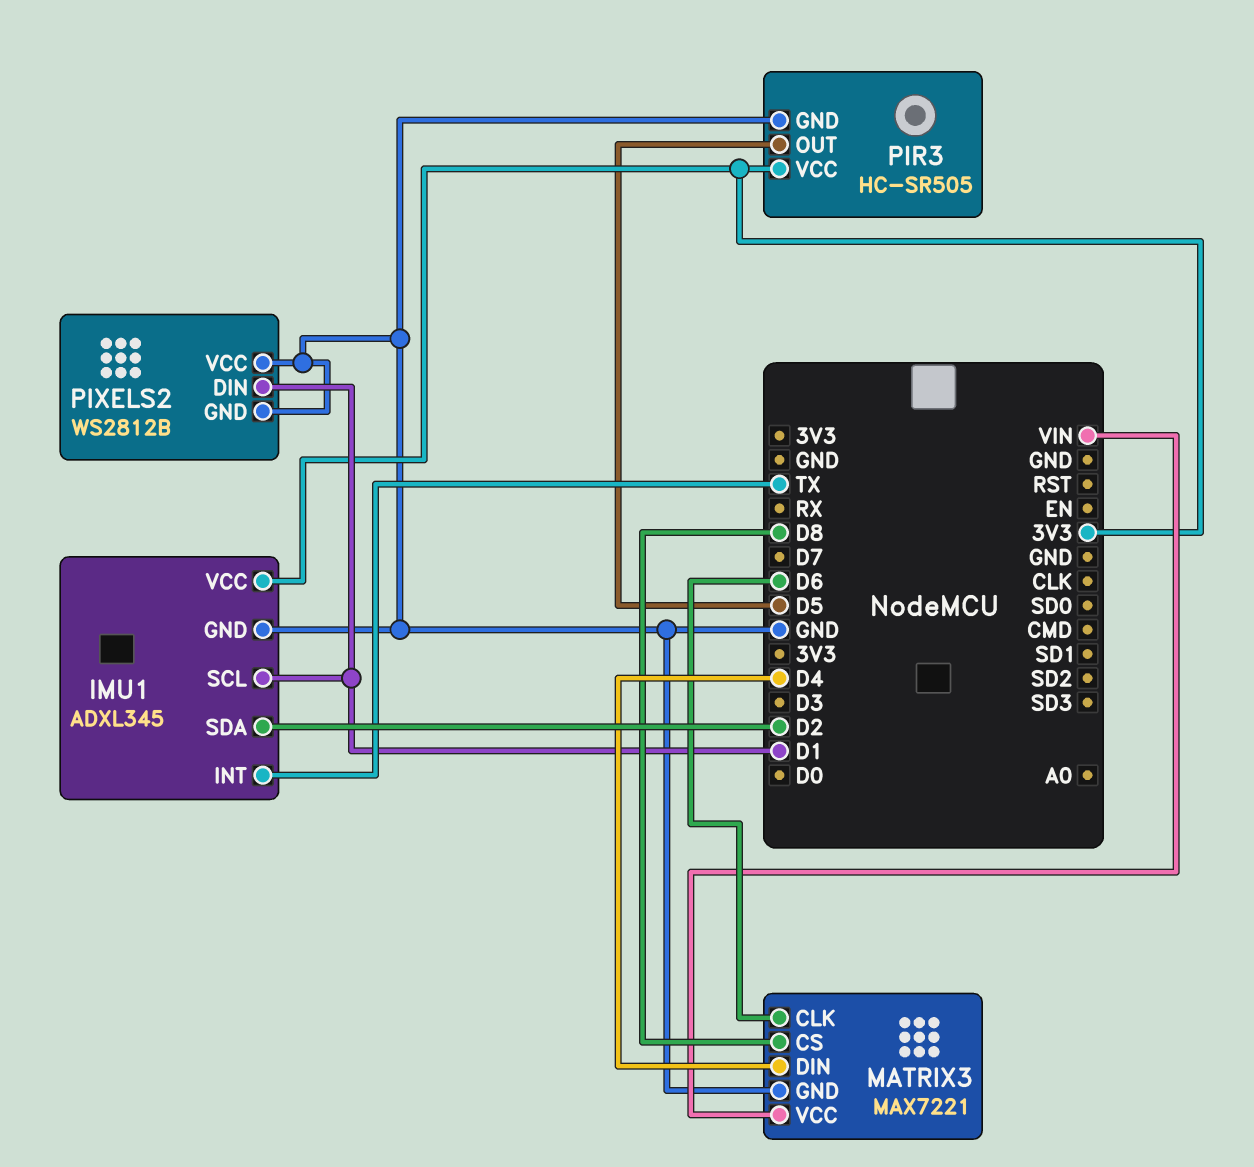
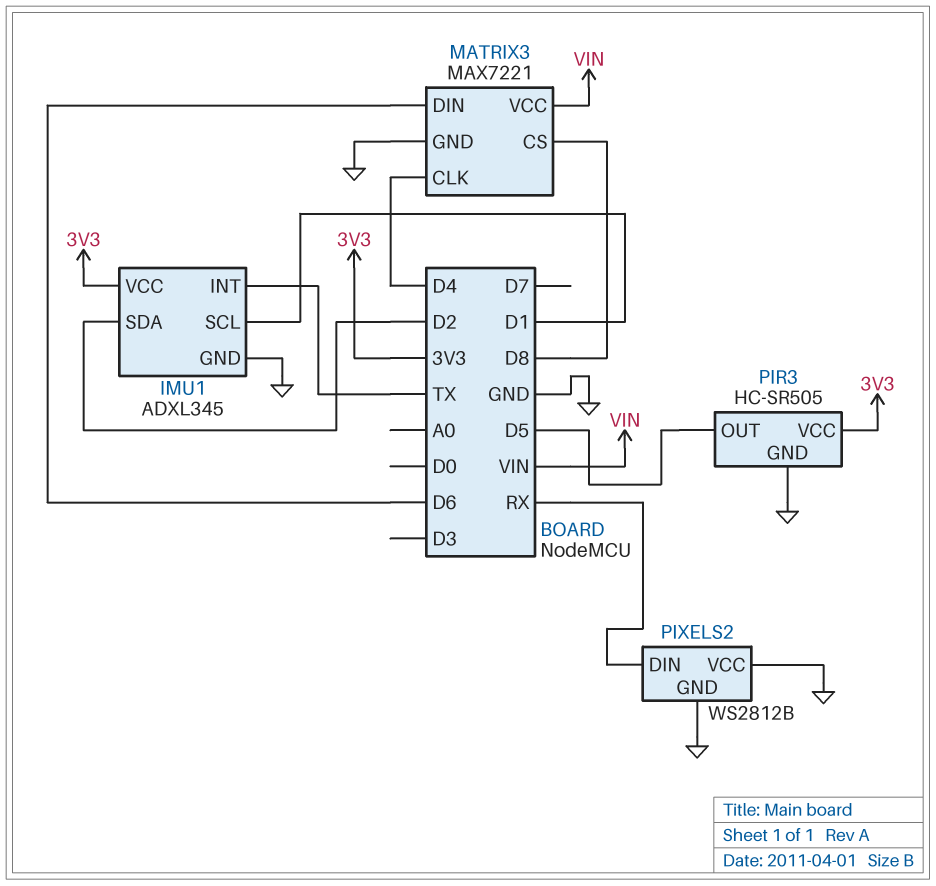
MATRIX3 pin CLK: D6 -> D4
MATRIX3 pin DIN: D4 -> D6
PIXELS2 pin DIN: D1 -> RX

